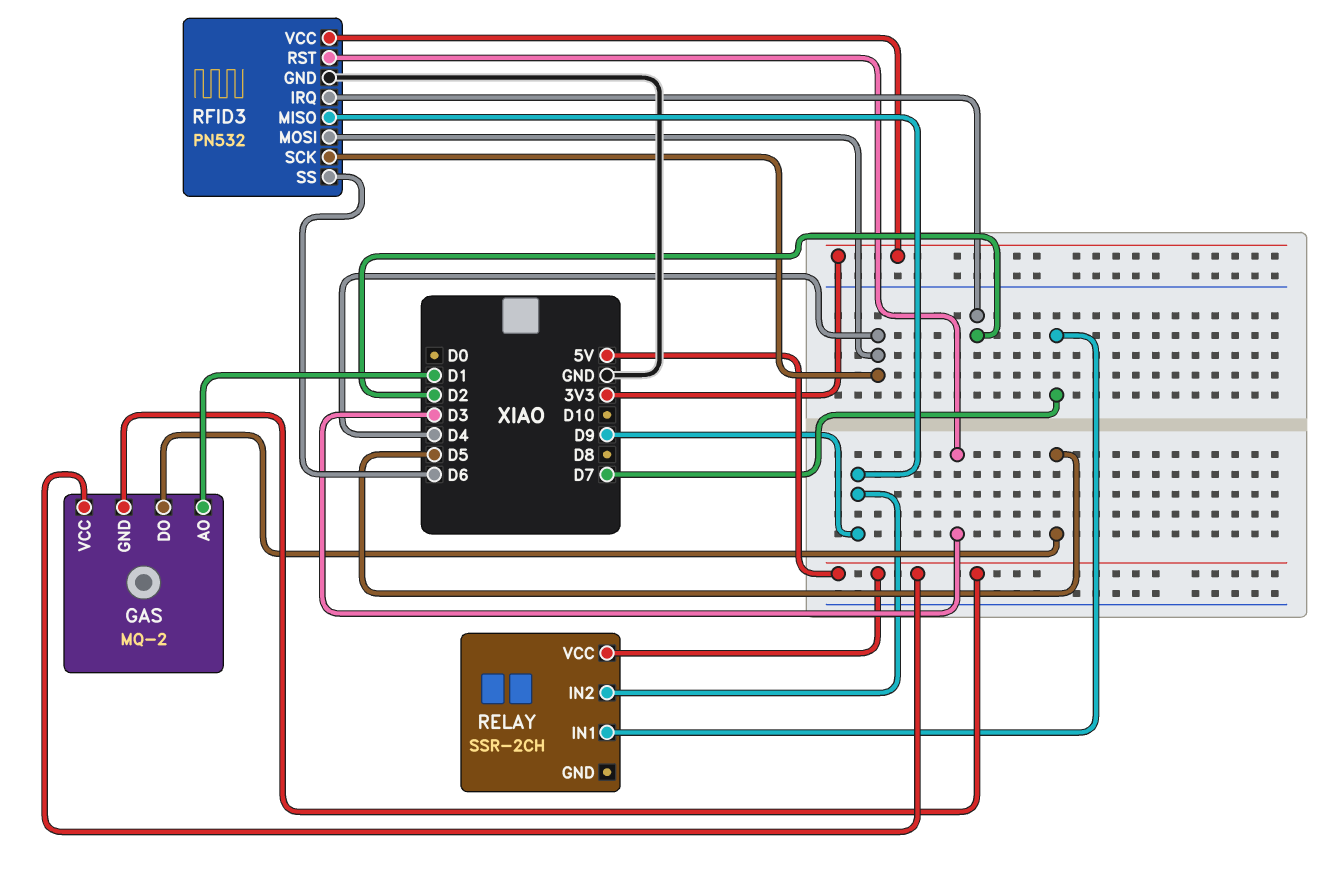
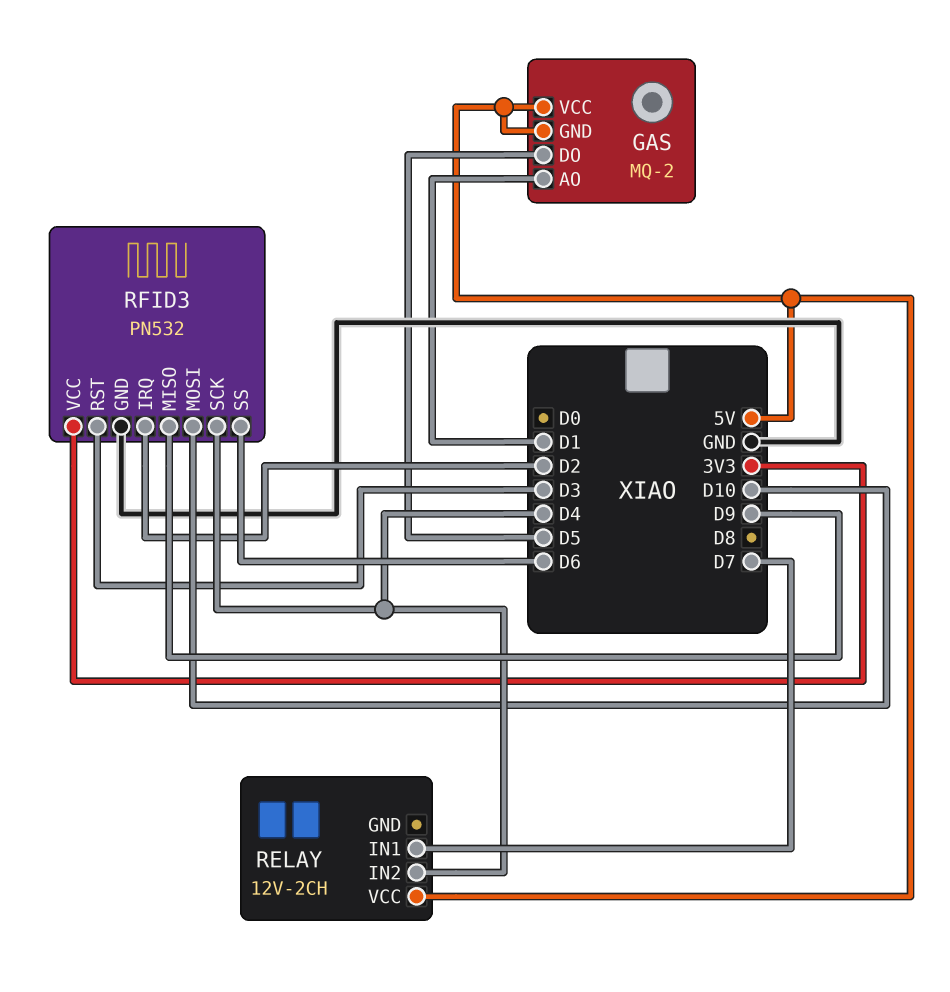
RELAY: SSR-2CH -> 12V-2CH
RELAY pin IN2: D9 -> D4
RFID3 pin MOSI: D4 -> D10

